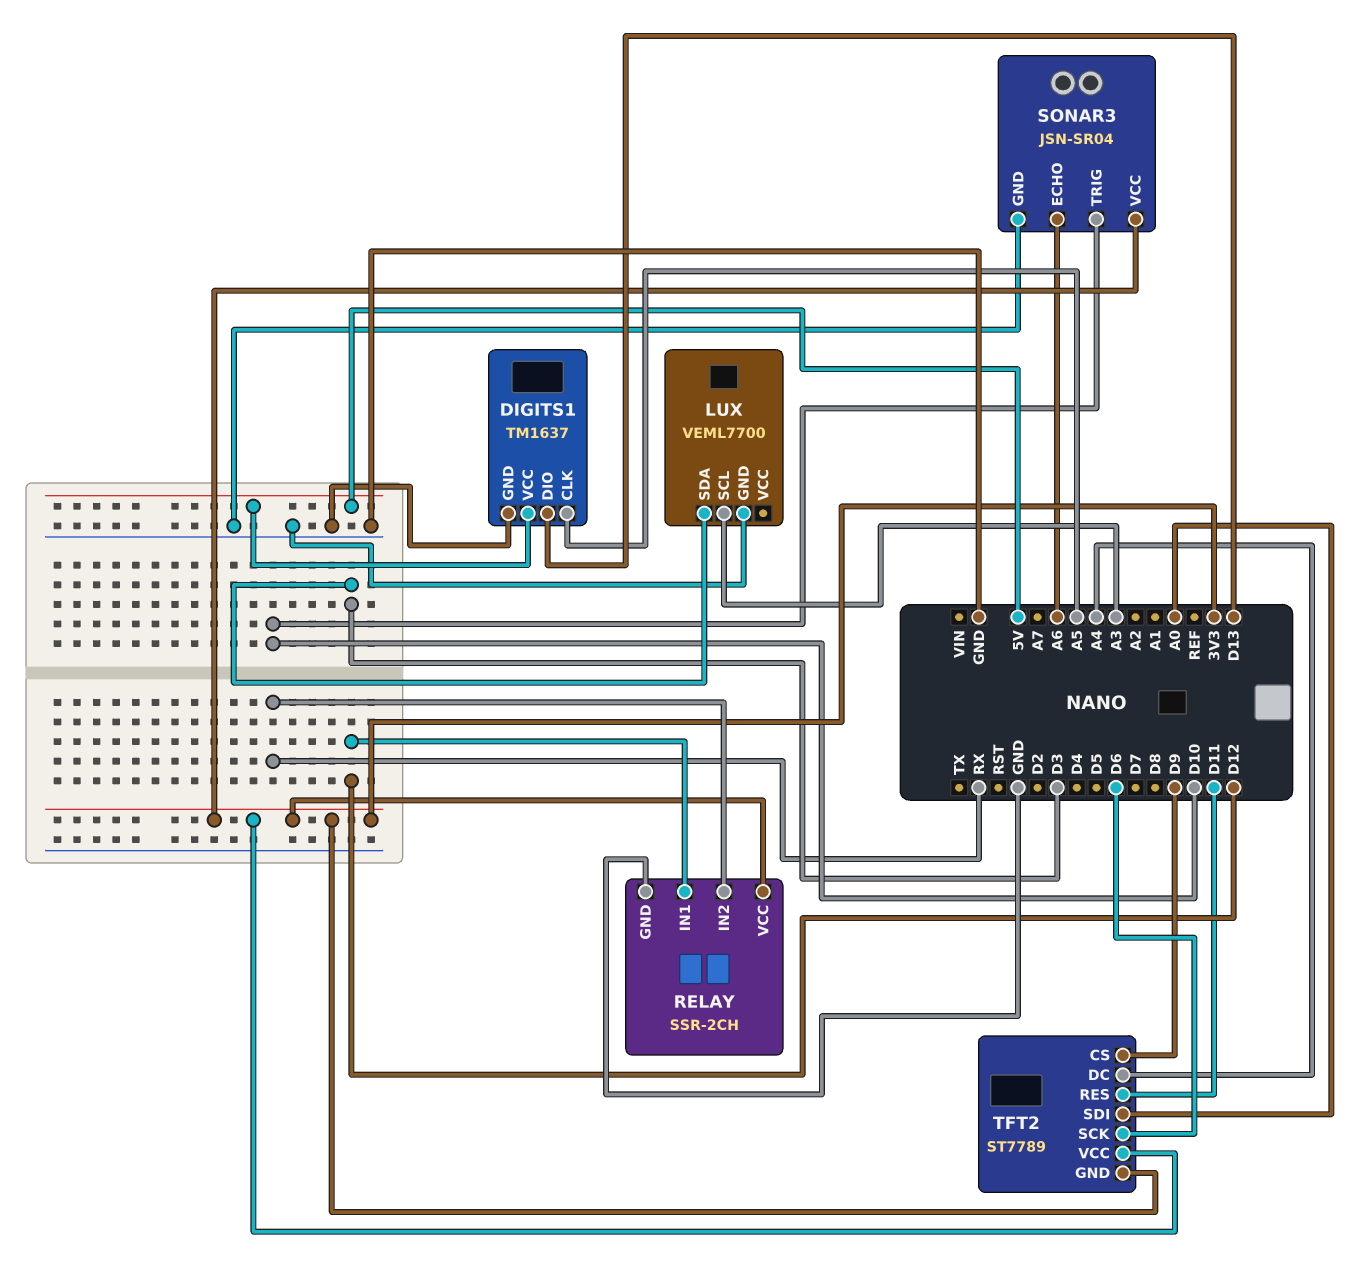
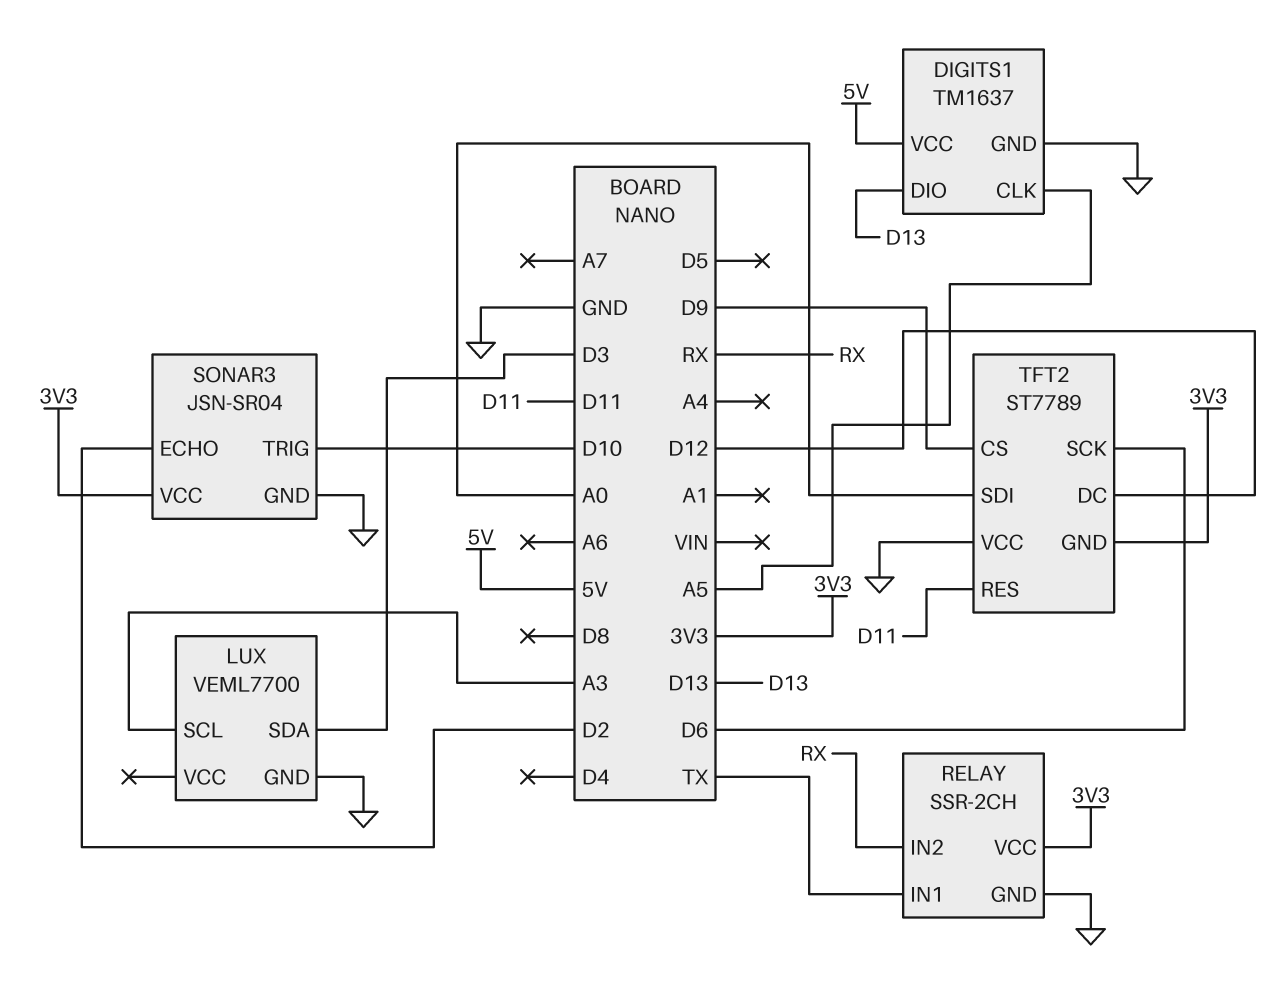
RELAY pin IN1: D12 -> TX
SONAR3 pin ECHO: A6 -> D2
TFT2 pin DC: A4 -> D12
TFT2 pin VCC: 3V3 -> GND

